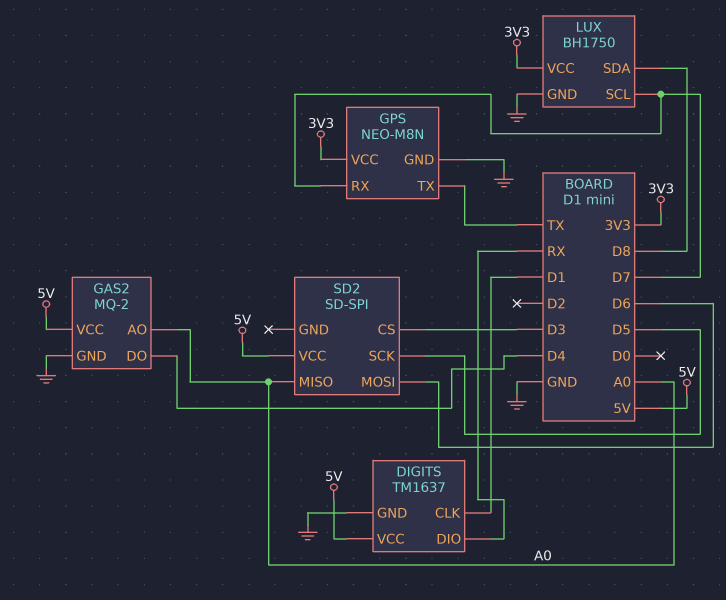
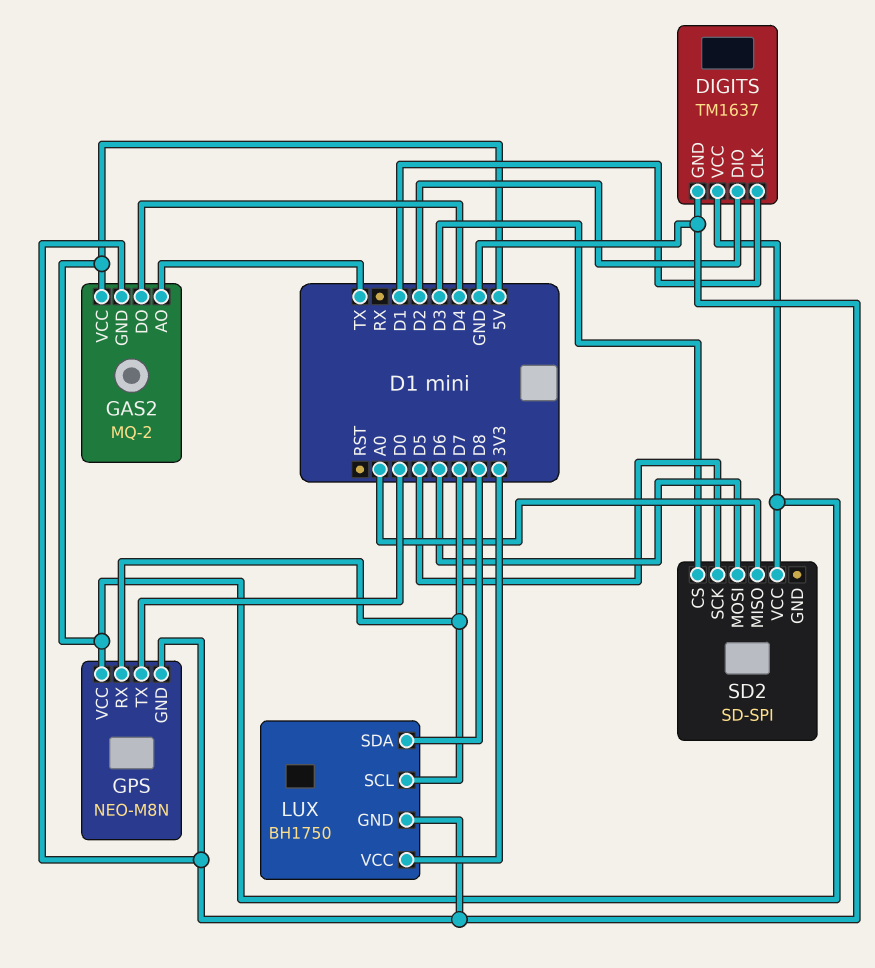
DIGITS pin DIO: RX -> D2
GAS2 pin AO: A0 -> TX
GPS pin TX: TX -> D0
GPS pin VCC: 3V3 -> 5V

